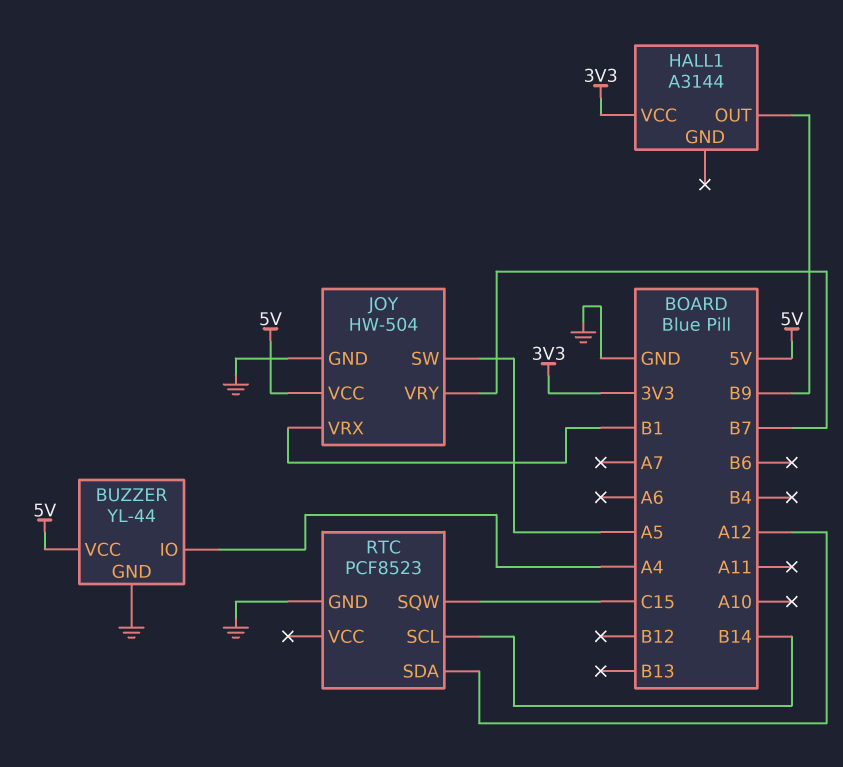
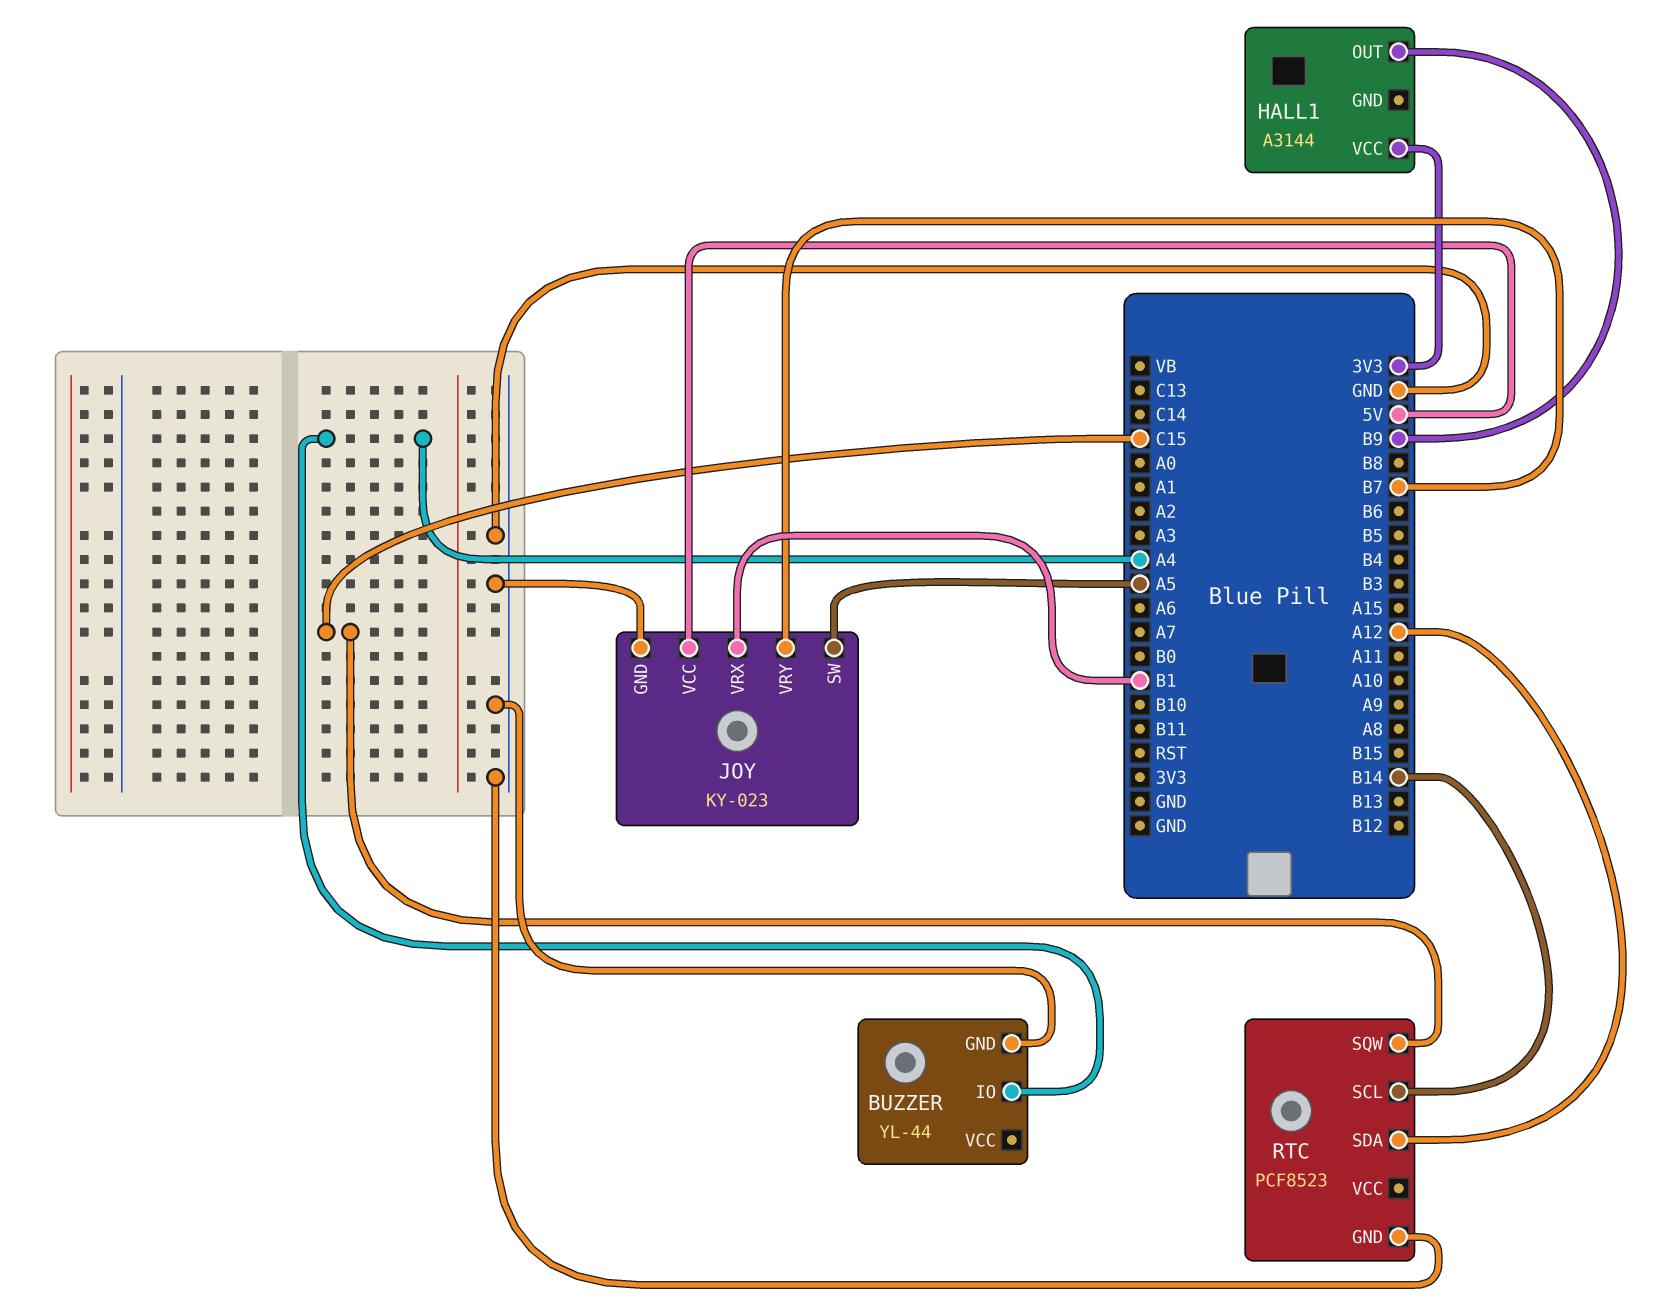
BUZZER pin VCC: 5V -> none
JOY: HW-504 -> KY-023

